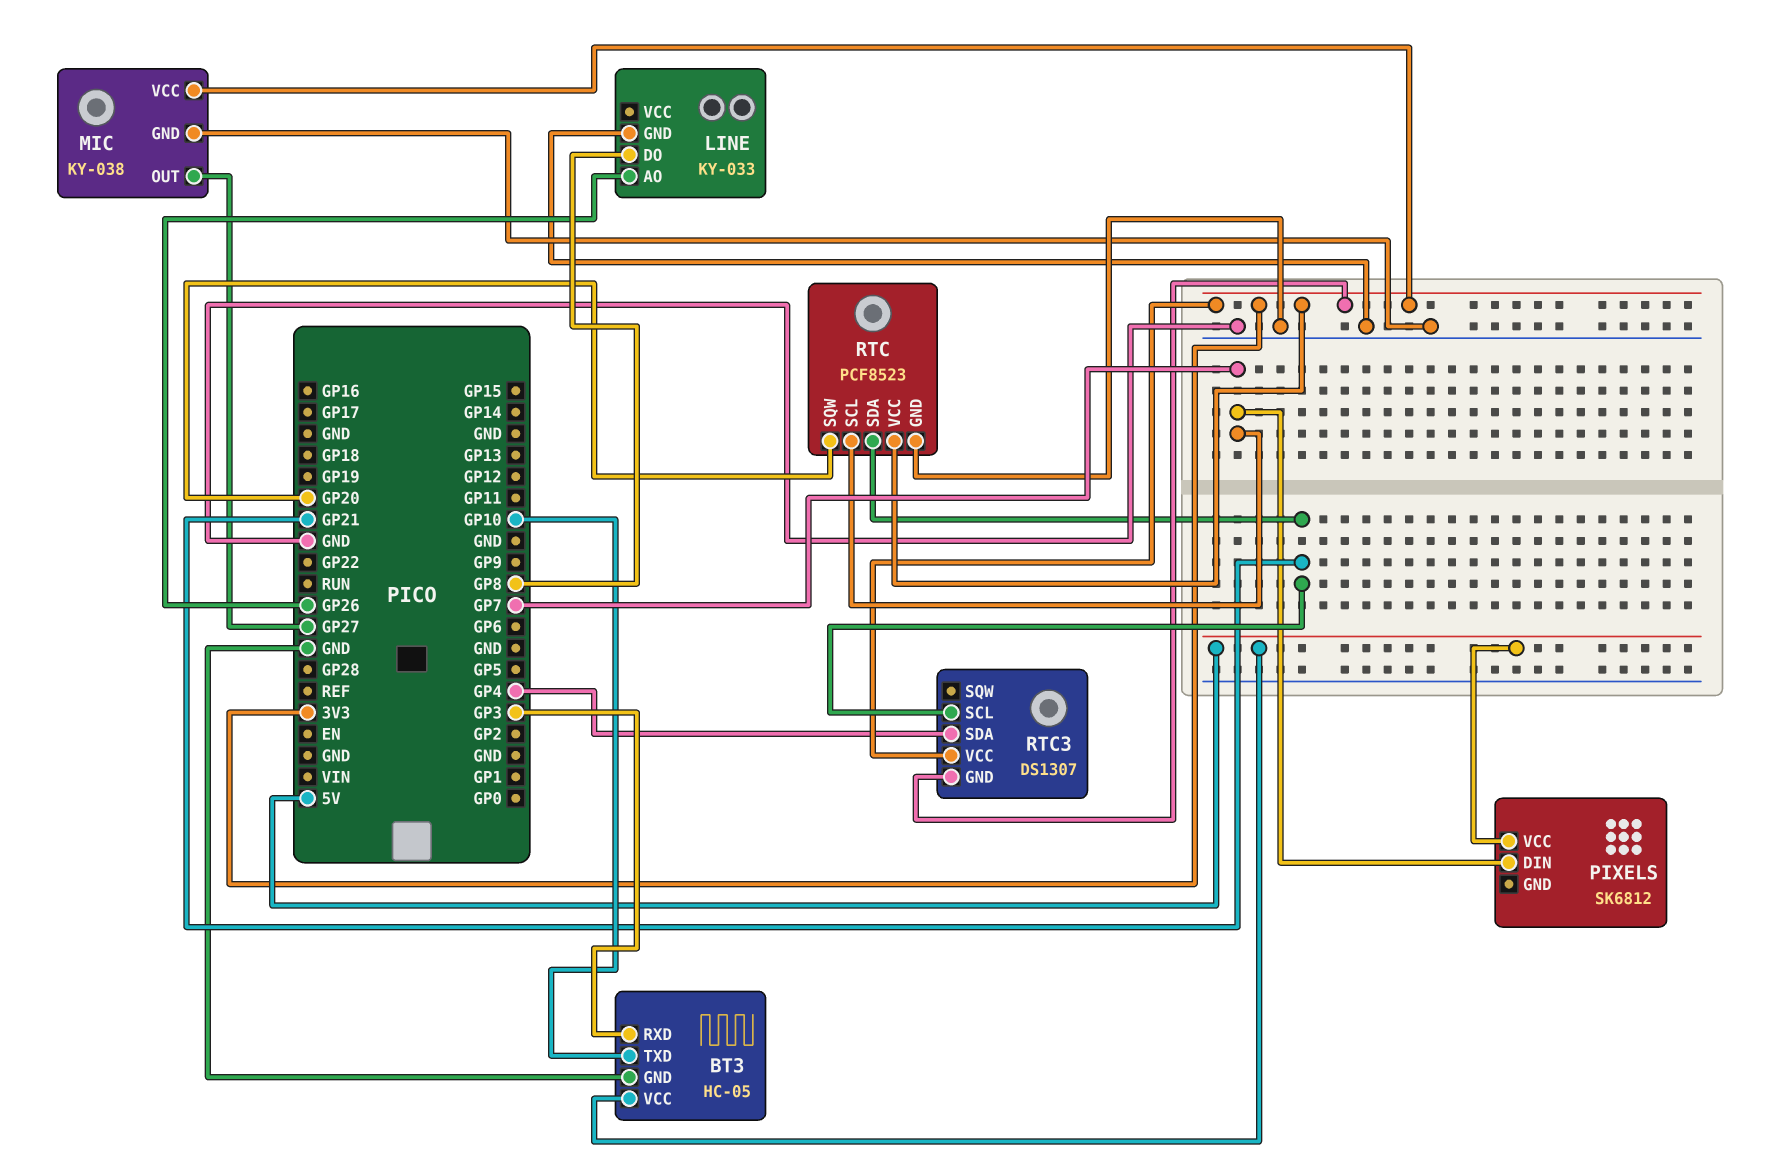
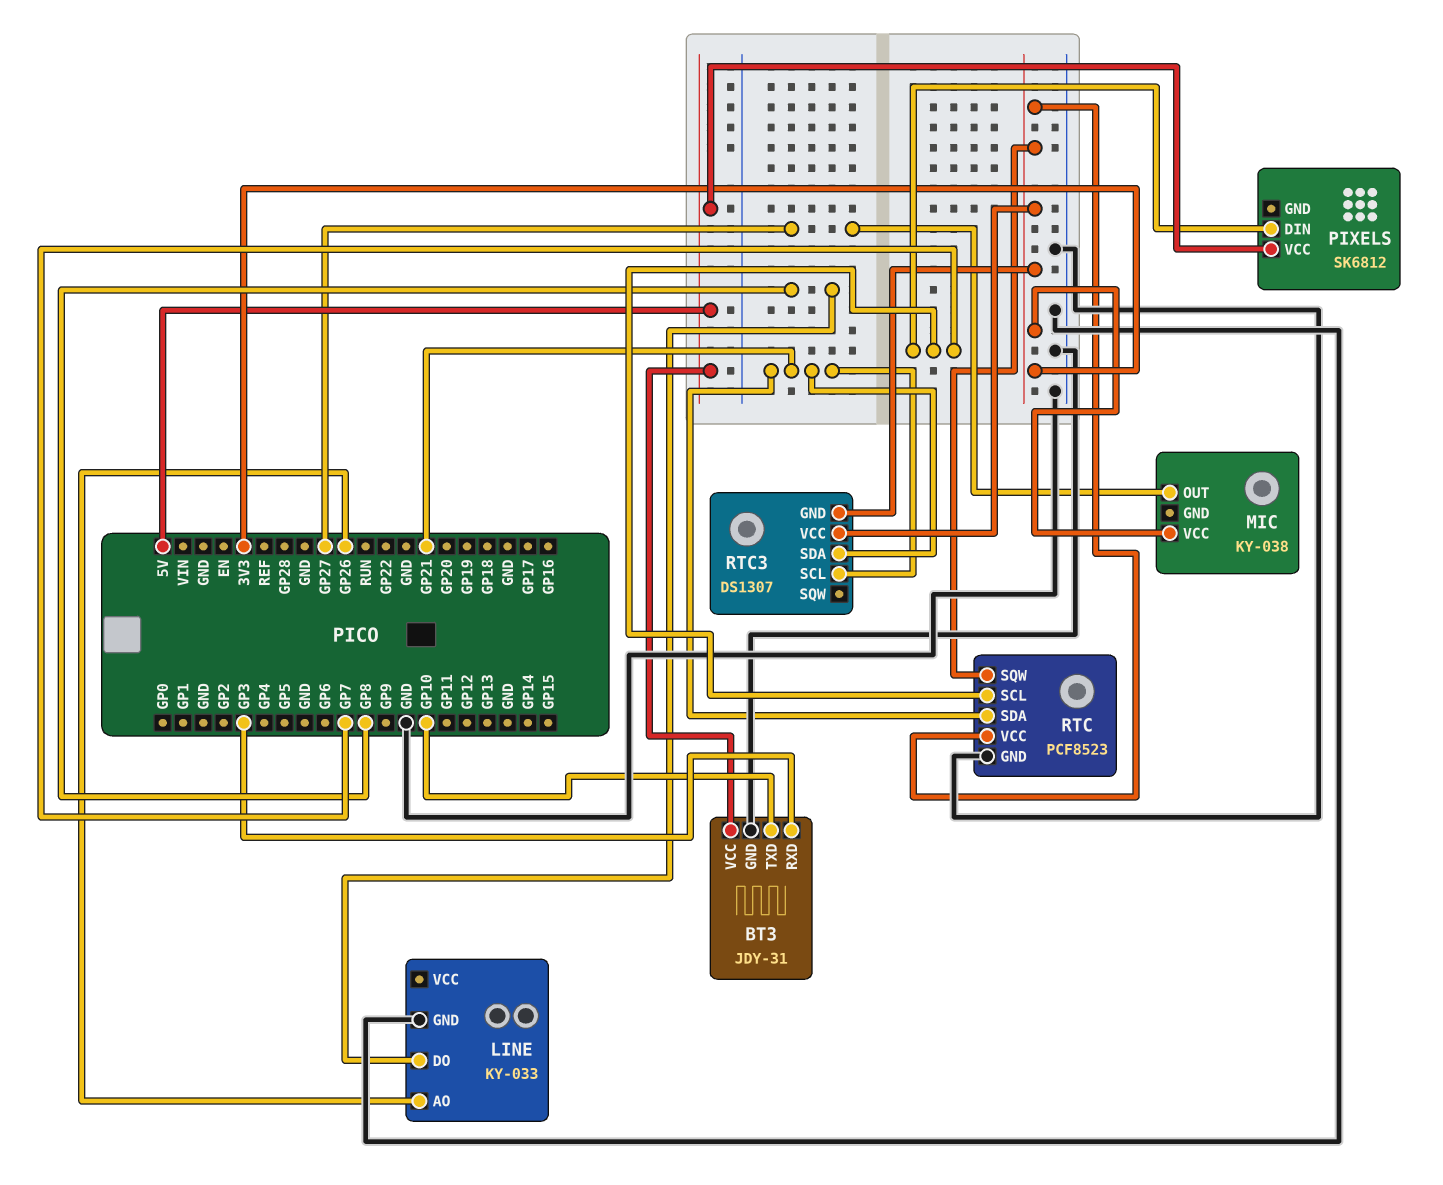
BT3: HC-05 -> JDY-31
MIC pin GND: GND -> none
RTC pin SQW: GP20 -> 3V3
RTC3 pin SDA: GP4 -> GP21

